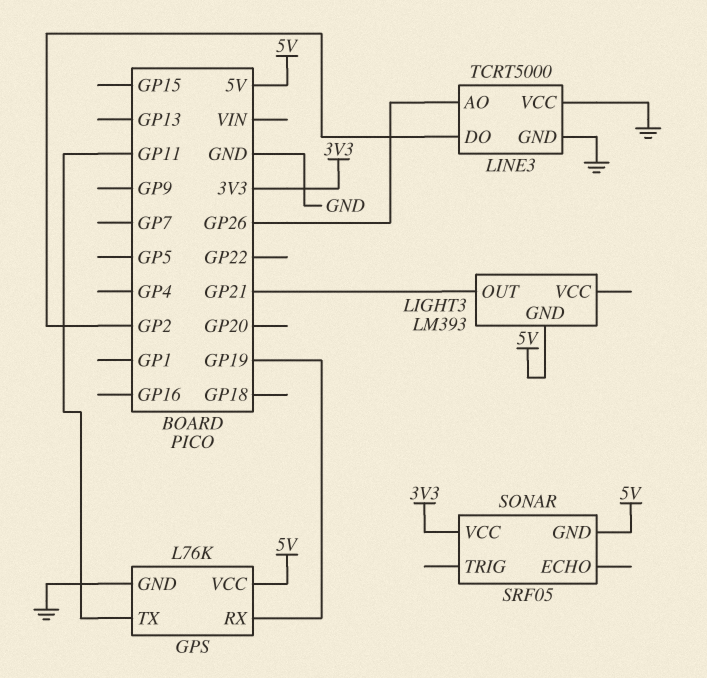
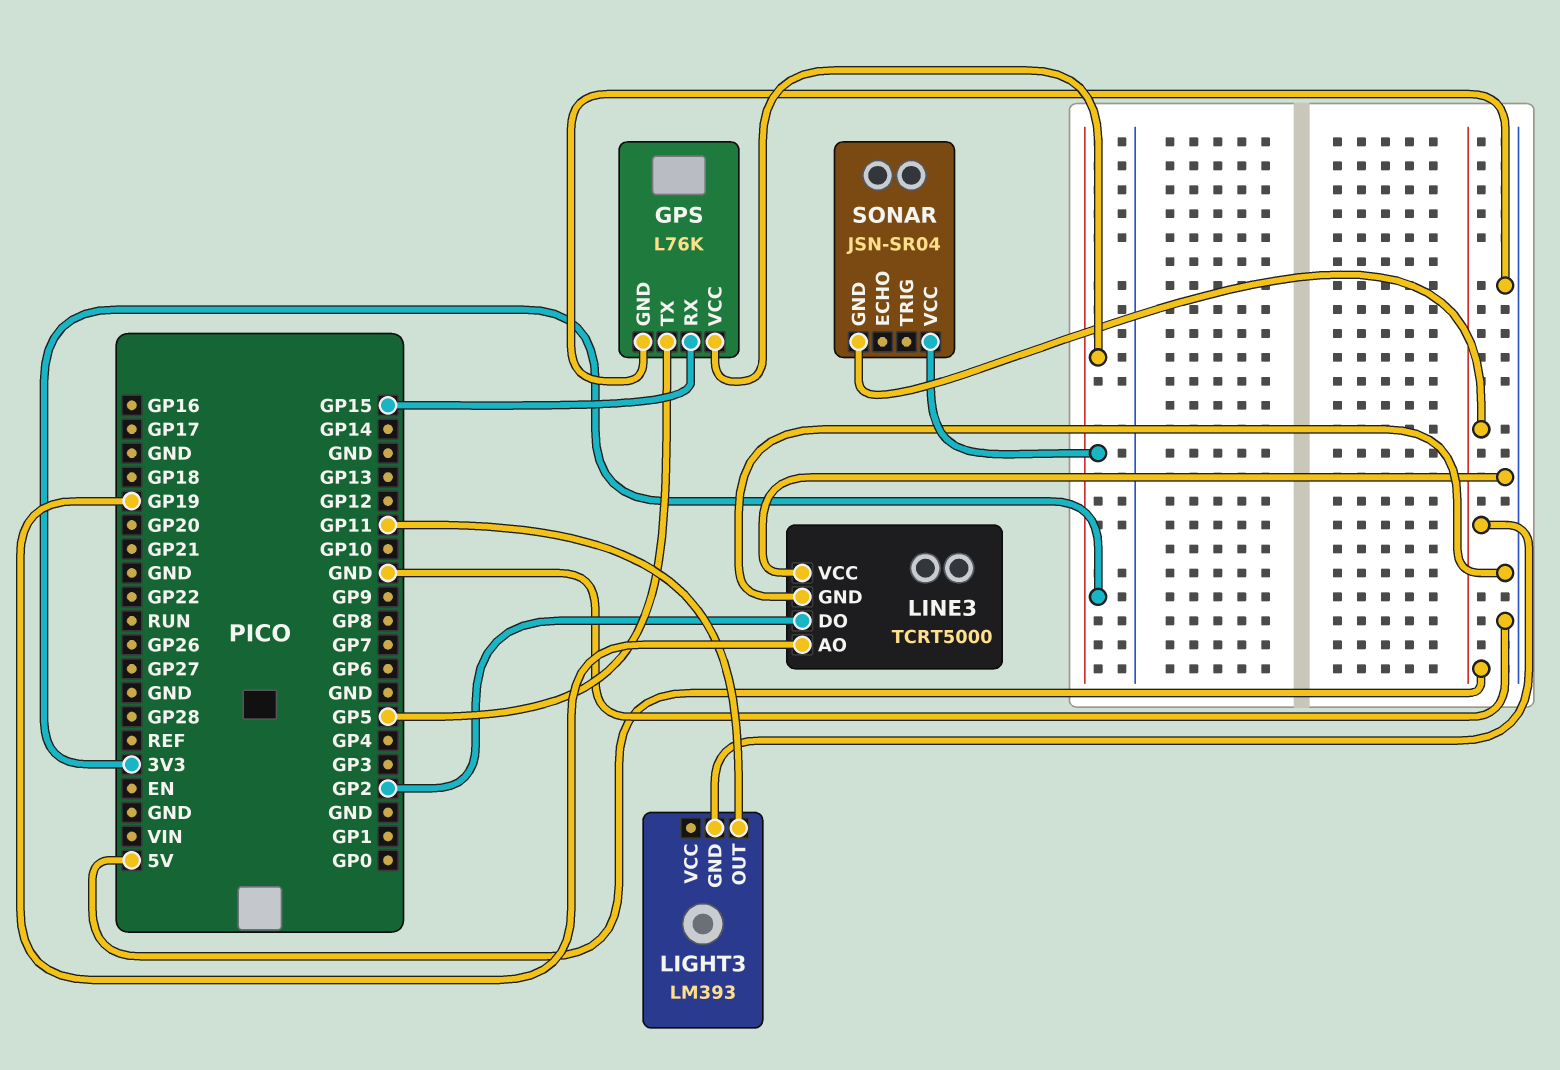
GPS pin RX: GP19 -> GP15
GPS pin TX: GP11 -> GP5
GPS pin VCC: 5V -> 3V3
LIGHT3 pin OUT: GP21 -> GP11
LINE3 pin AO: GP26 -> GP19
SONAR: SRF05 -> JSN-SR04

